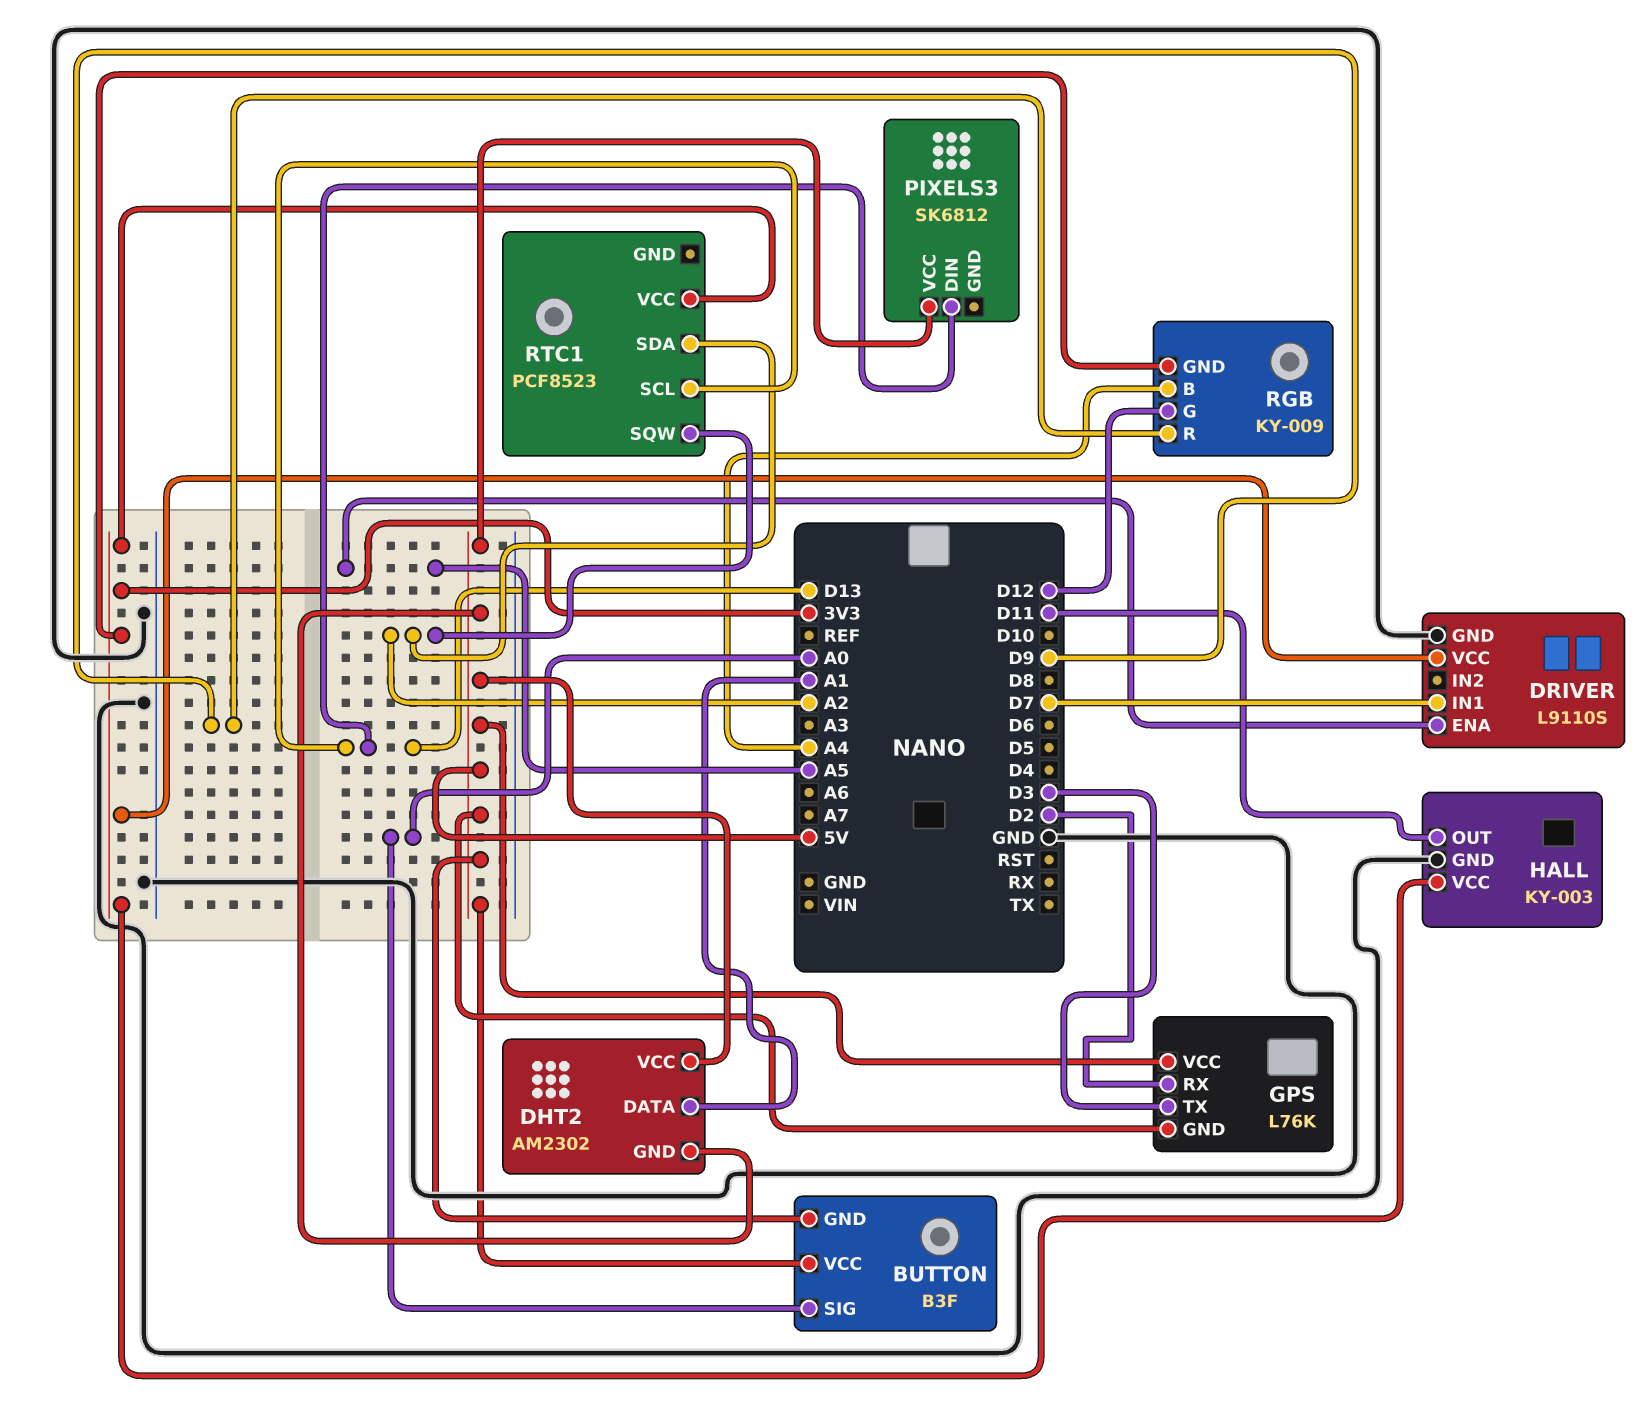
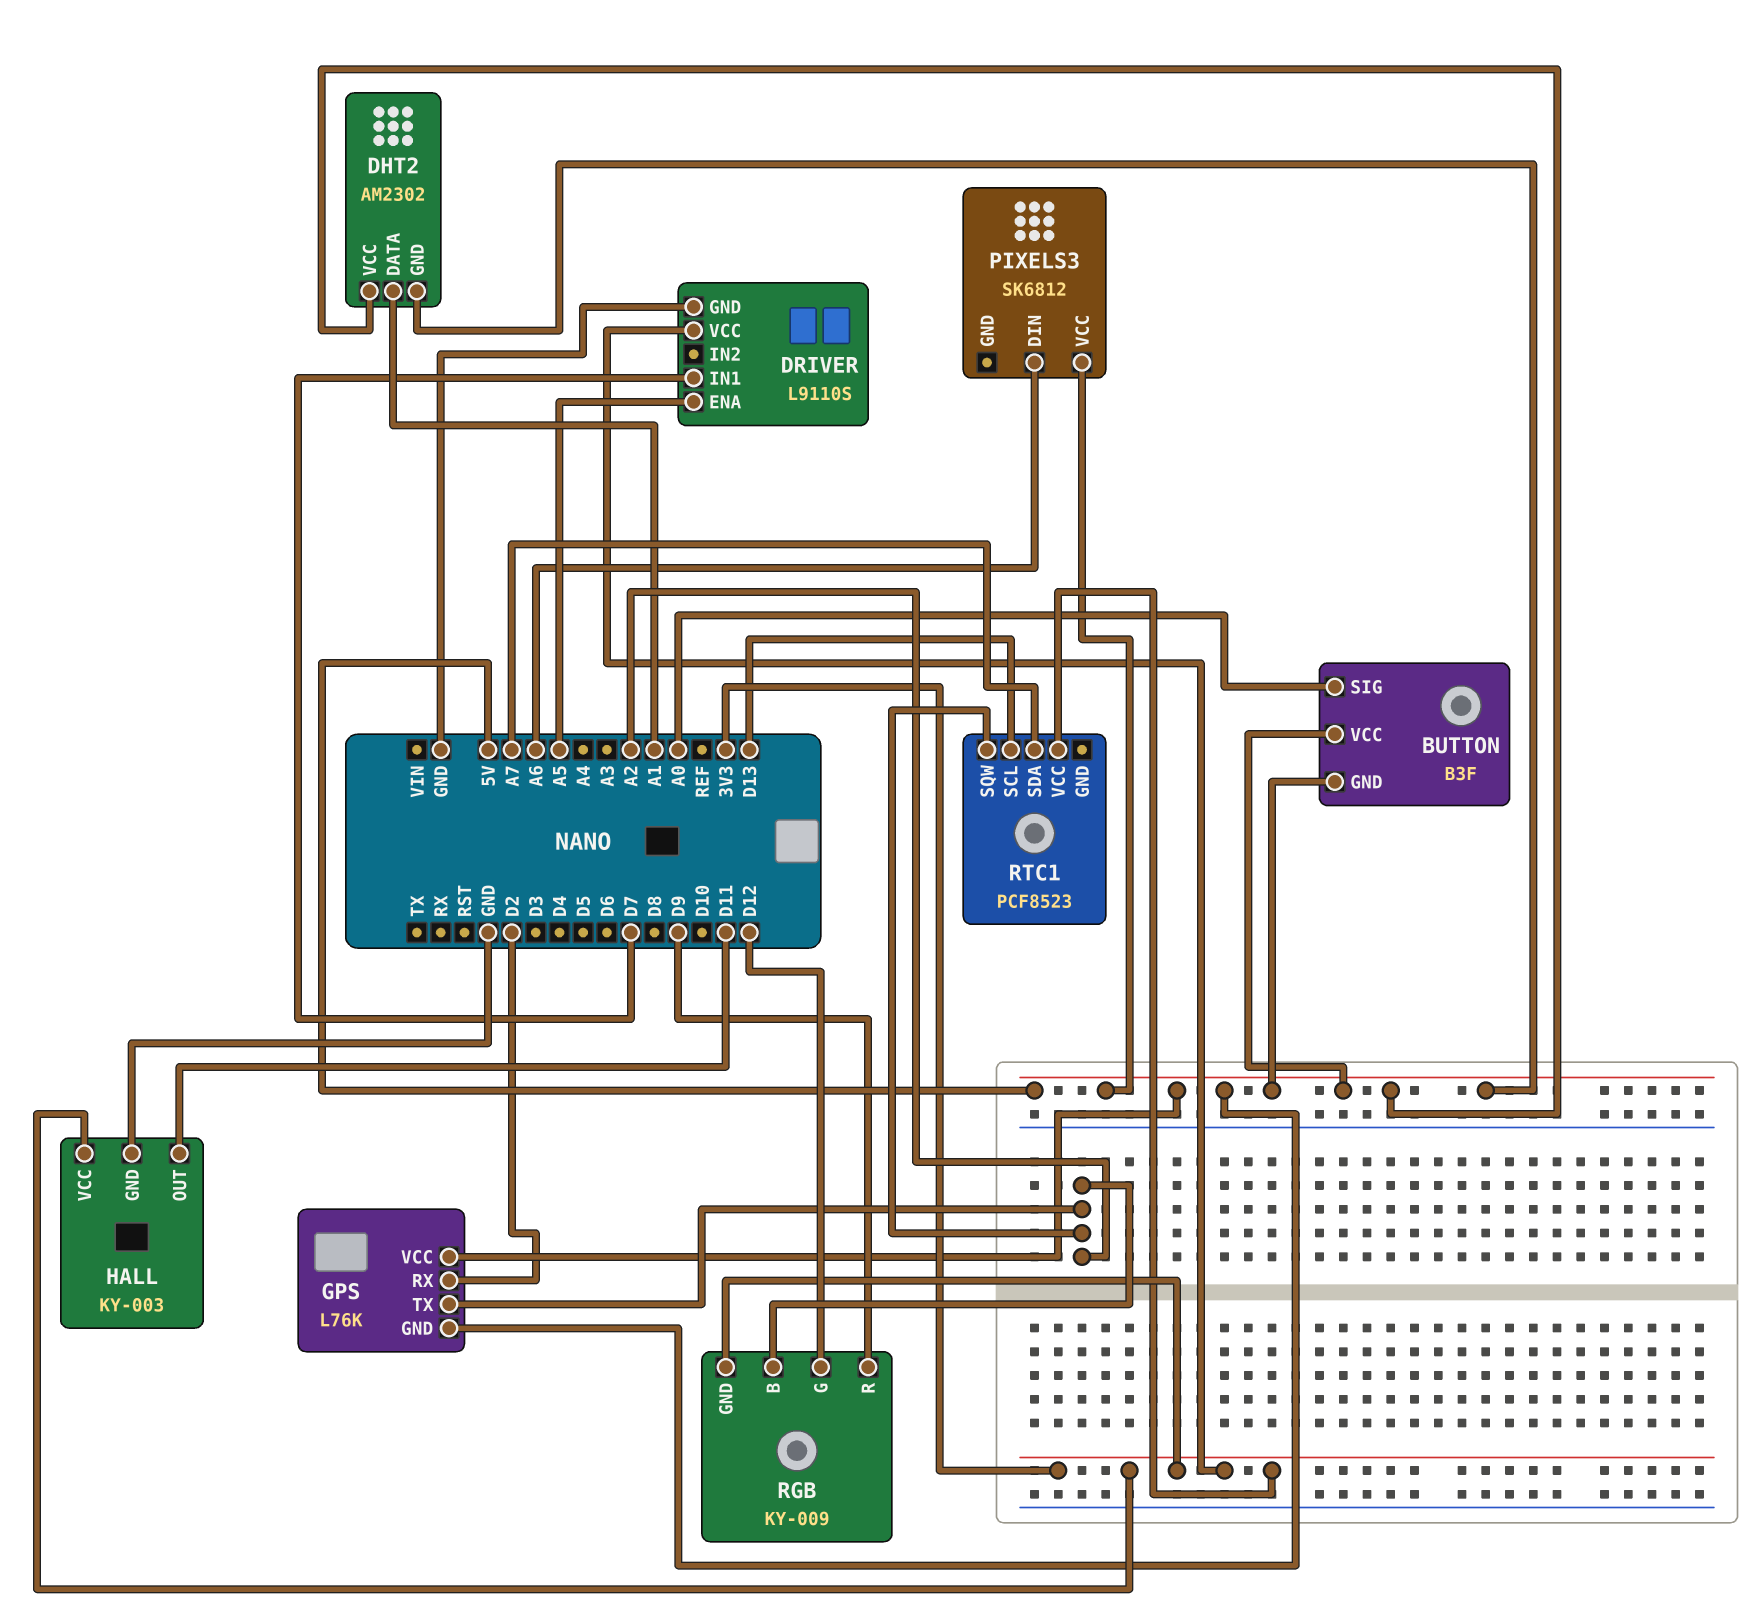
GPS pin TX: D3 -> A2
PIXELS3 pin DIN: D13 -> A6
RGB pin B: A4 -> A2
RTC1 pin SDA: A2 -> A7

